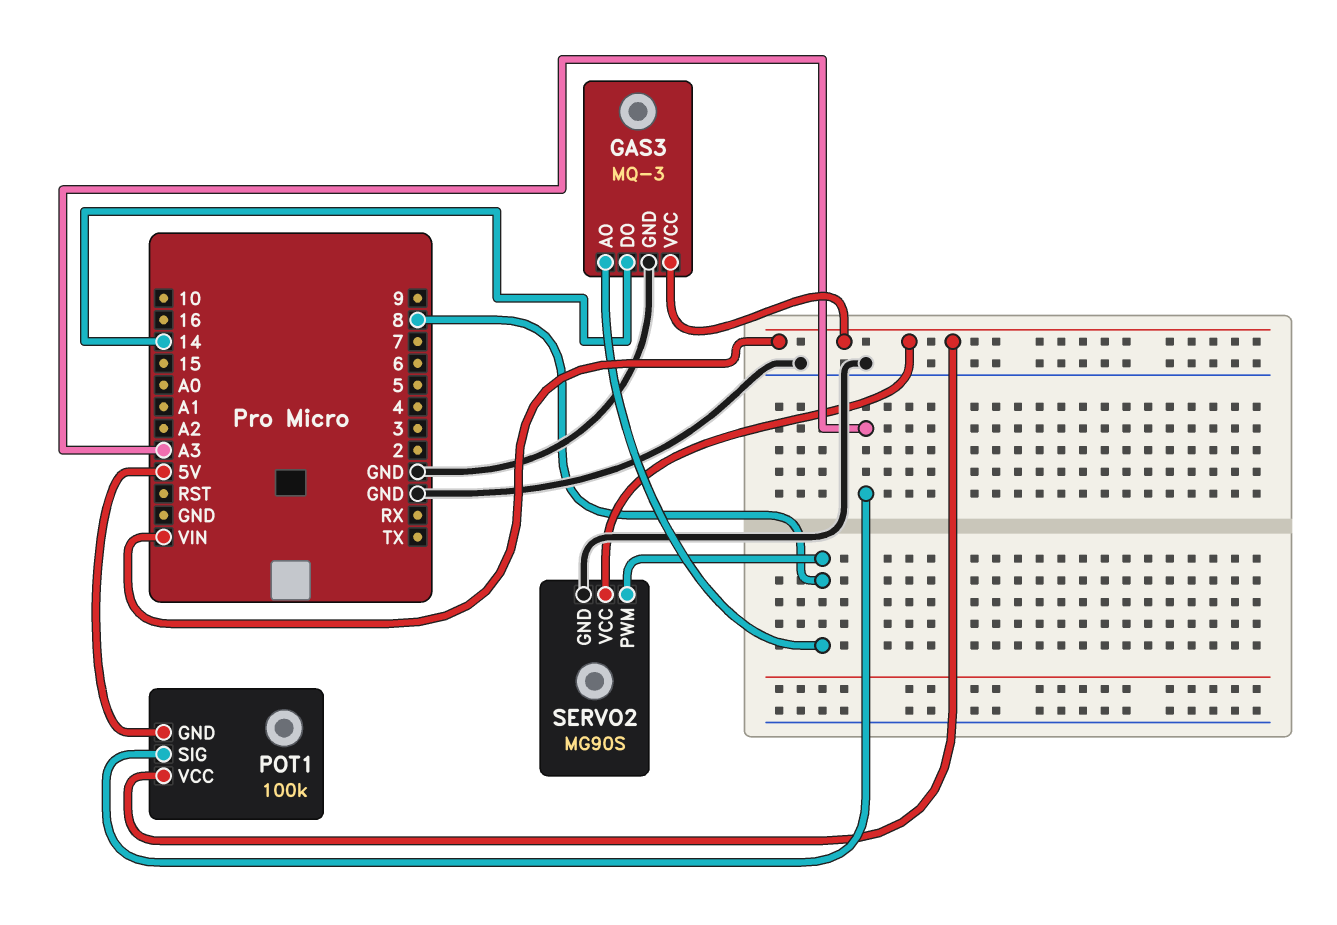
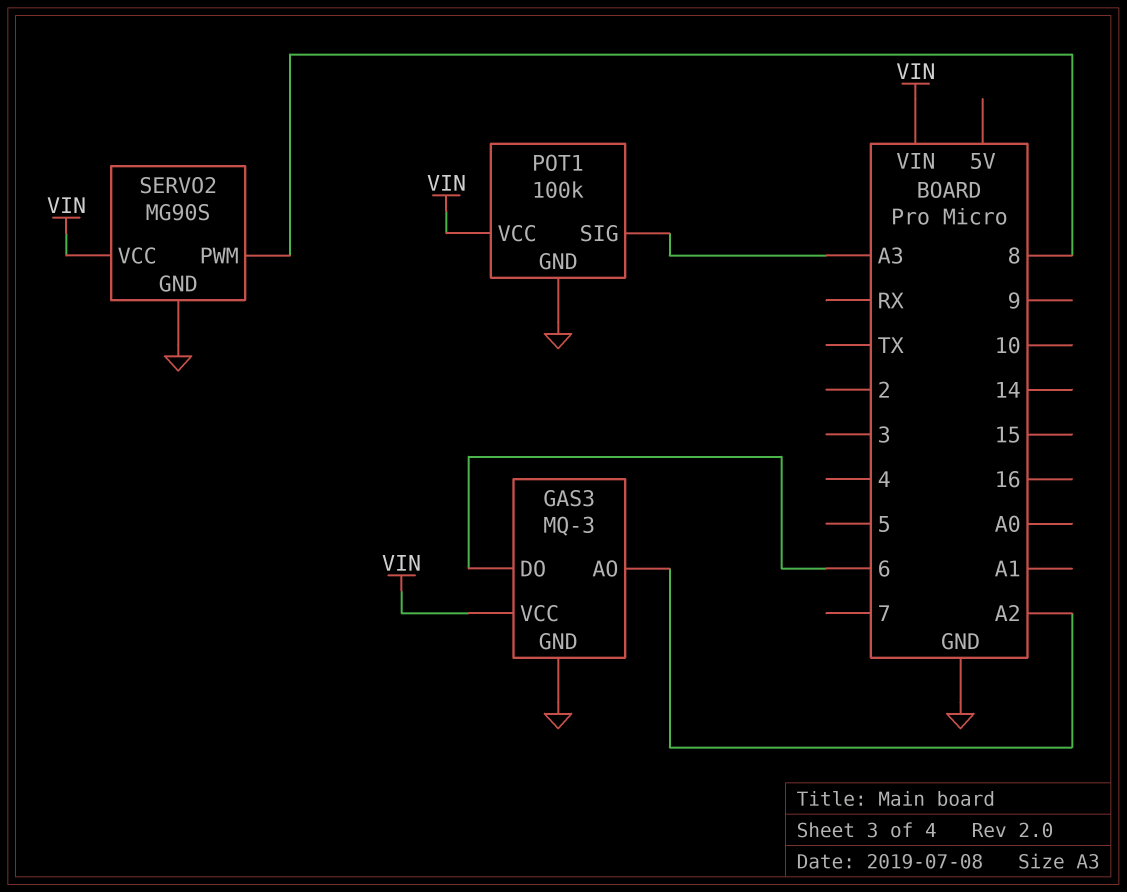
GAS3 pin AO: 8 -> A2
GAS3 pin DO: 14 -> 6
POT1 pin GND: 5V -> GND

